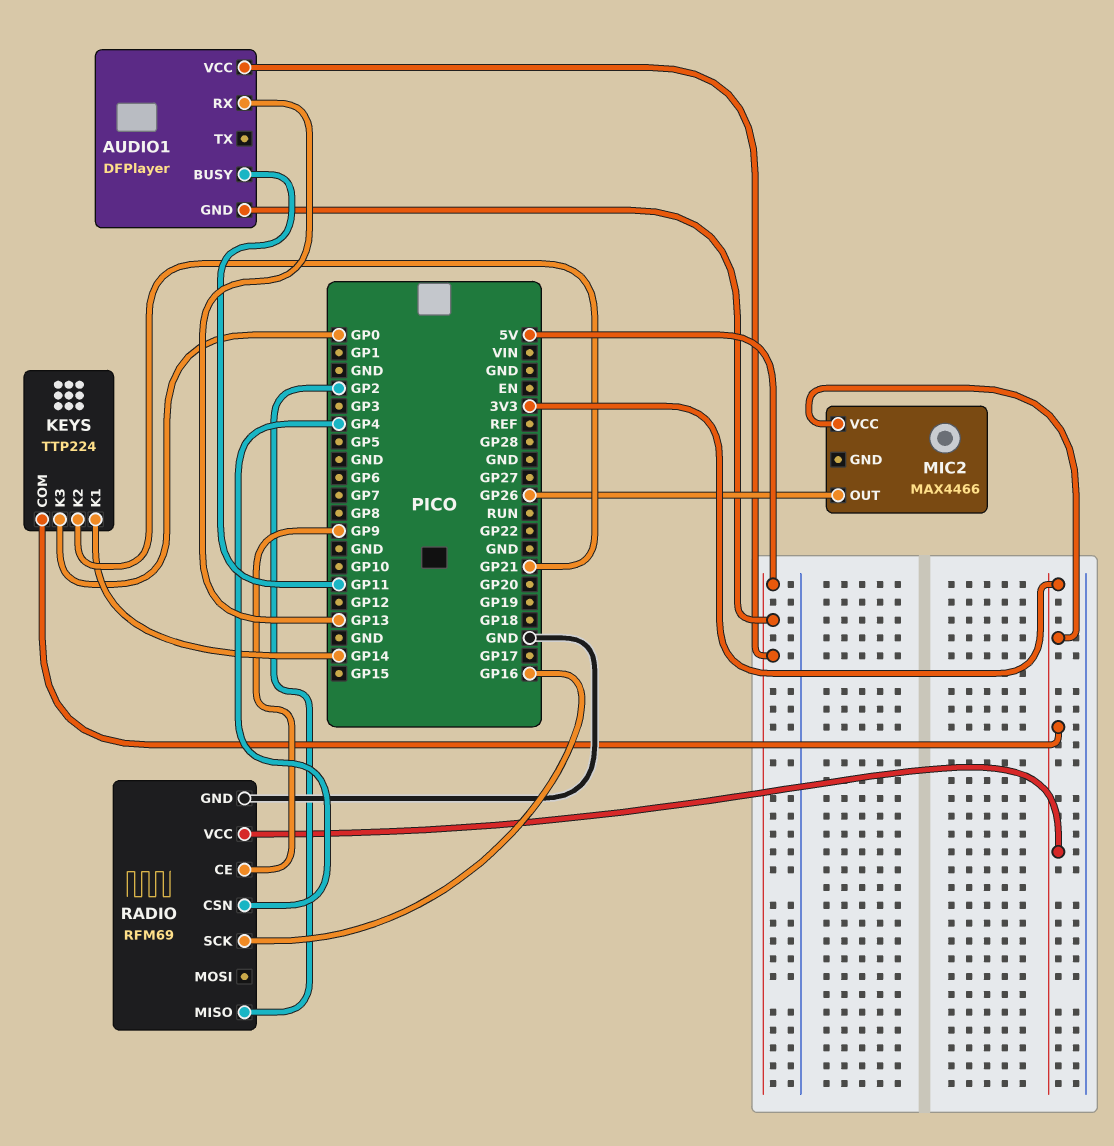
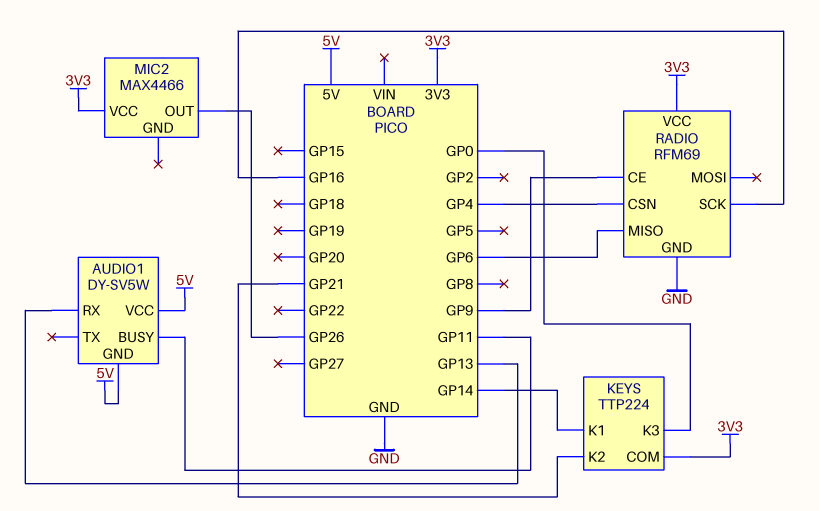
AUDIO1: DFPlayer -> DY-SV5W
RADIO pin MISO: GP2 -> GP6

